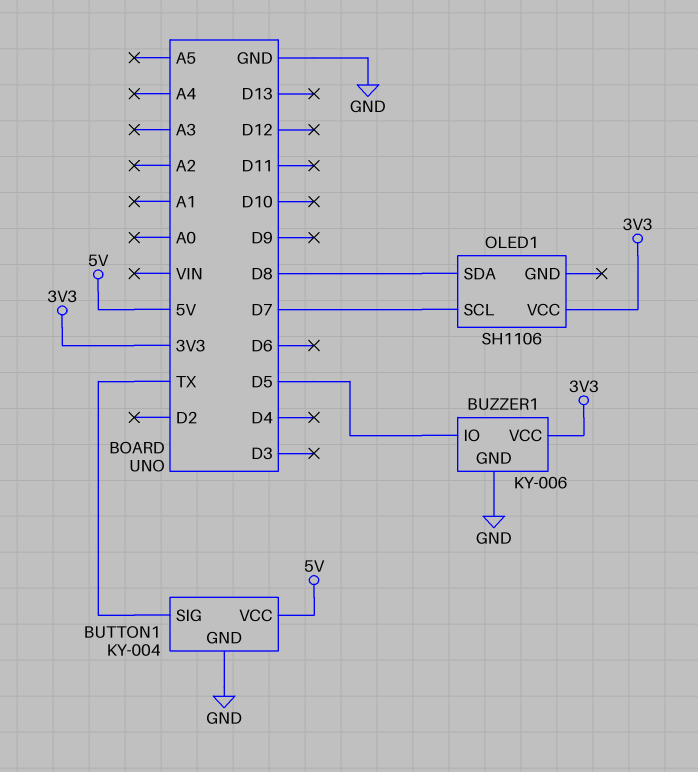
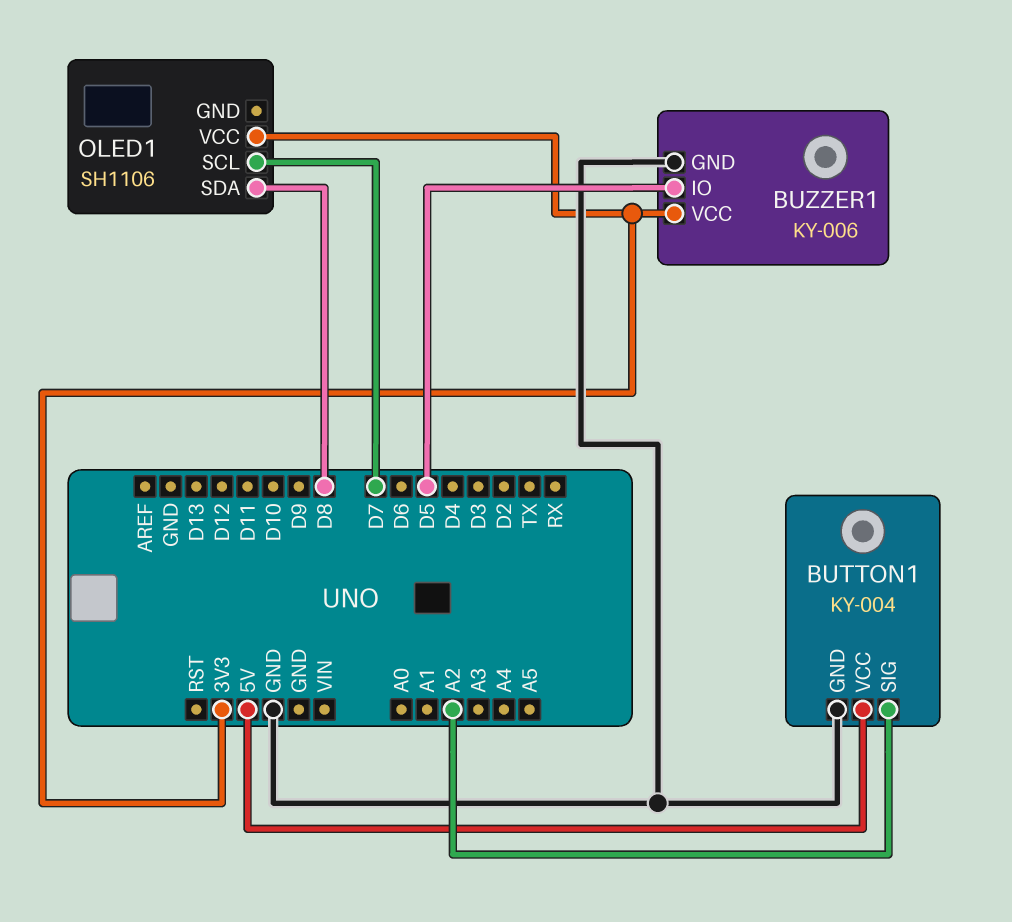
BUTTON1 pin SIG: TX -> A2

